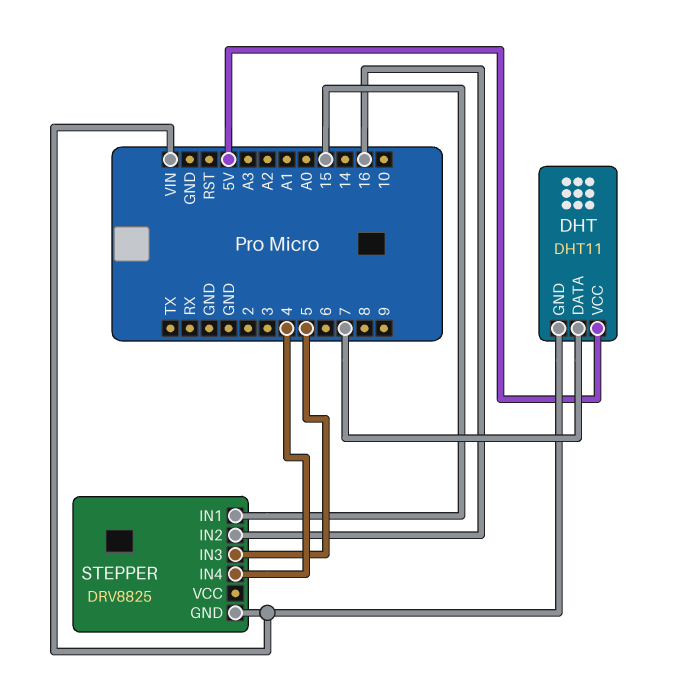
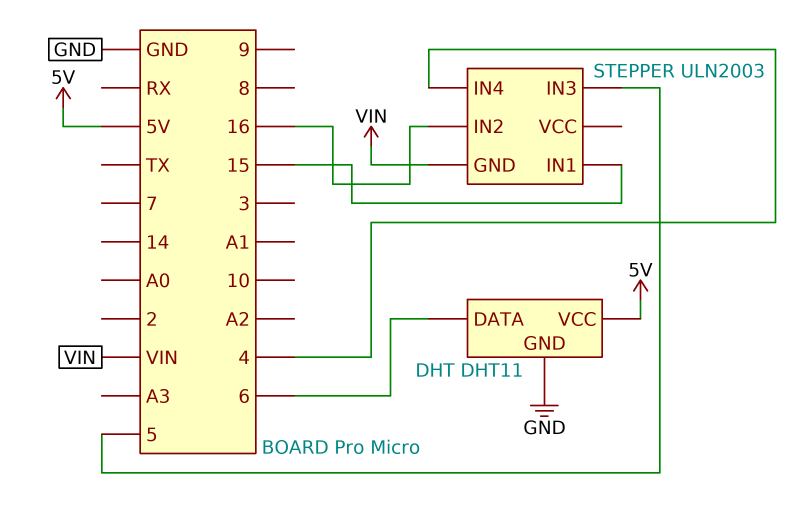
DHT pin DATA: 7 -> 6
DHT pin GND: VIN -> GND
STEPPER: DRV8825 -> ULN2003

